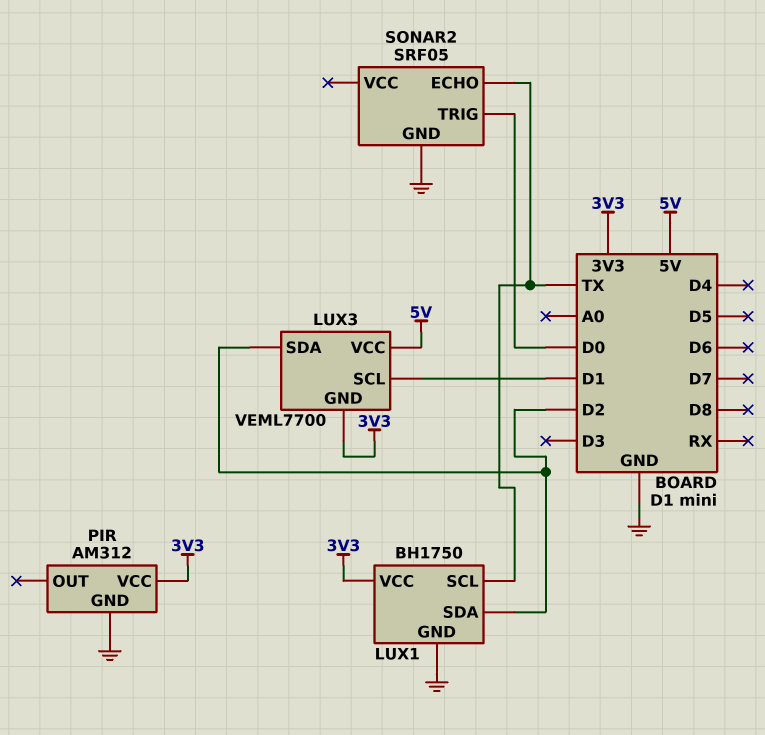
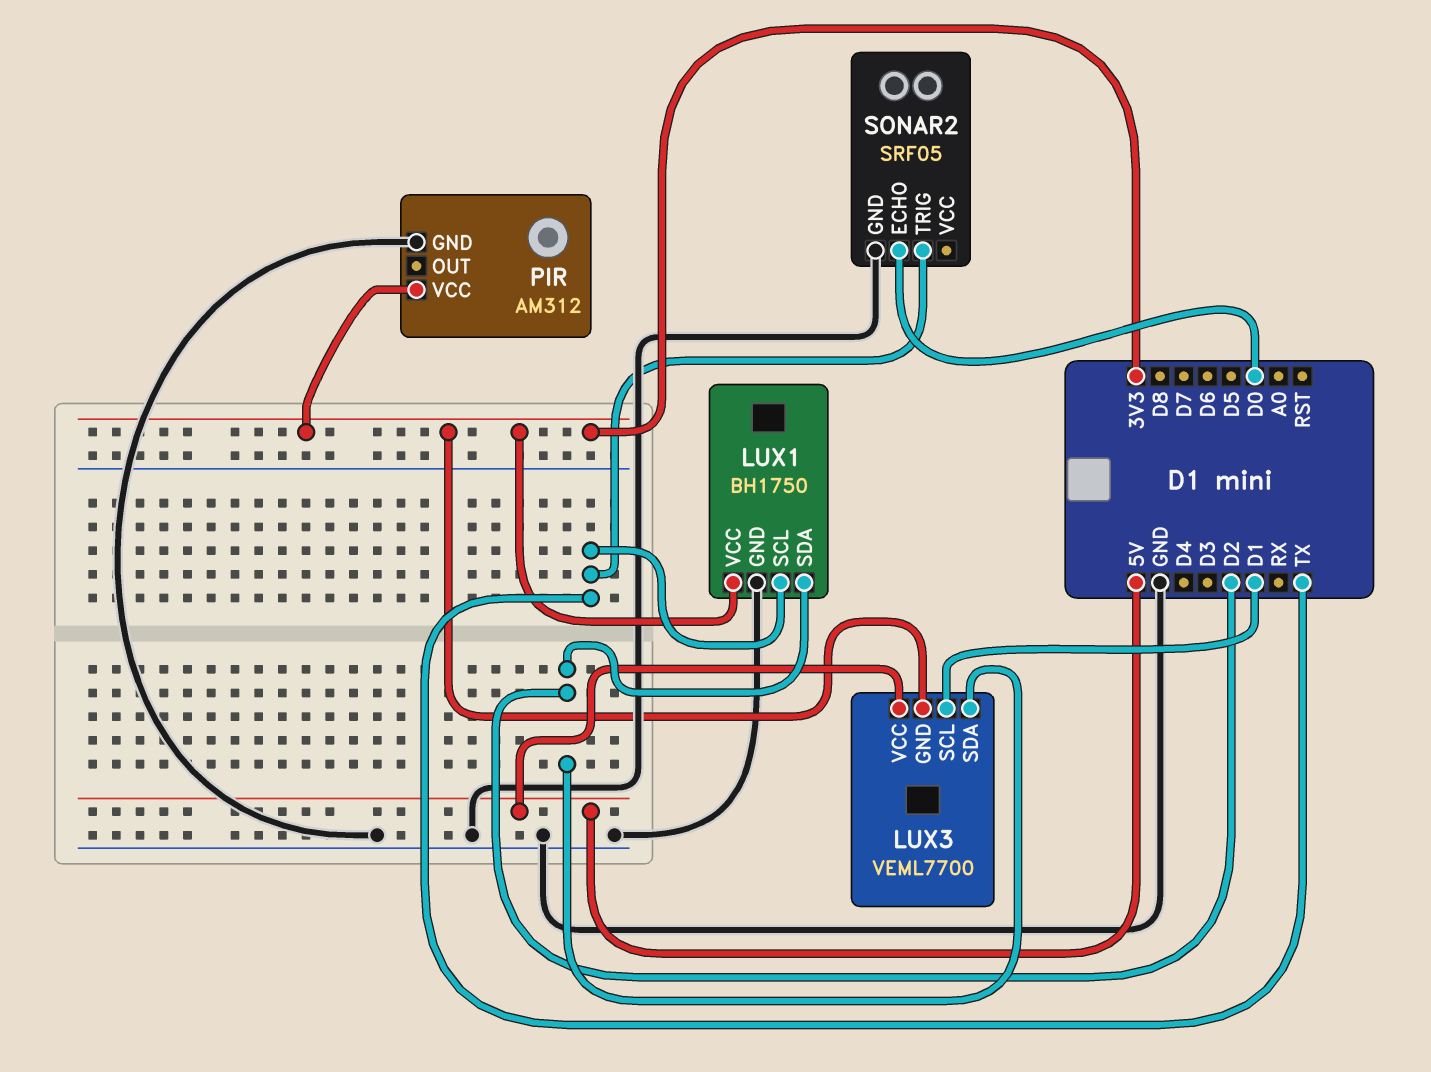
SONAR2 pin ECHO: TX -> D0
SONAR2 pin TRIG: D0 -> TX

